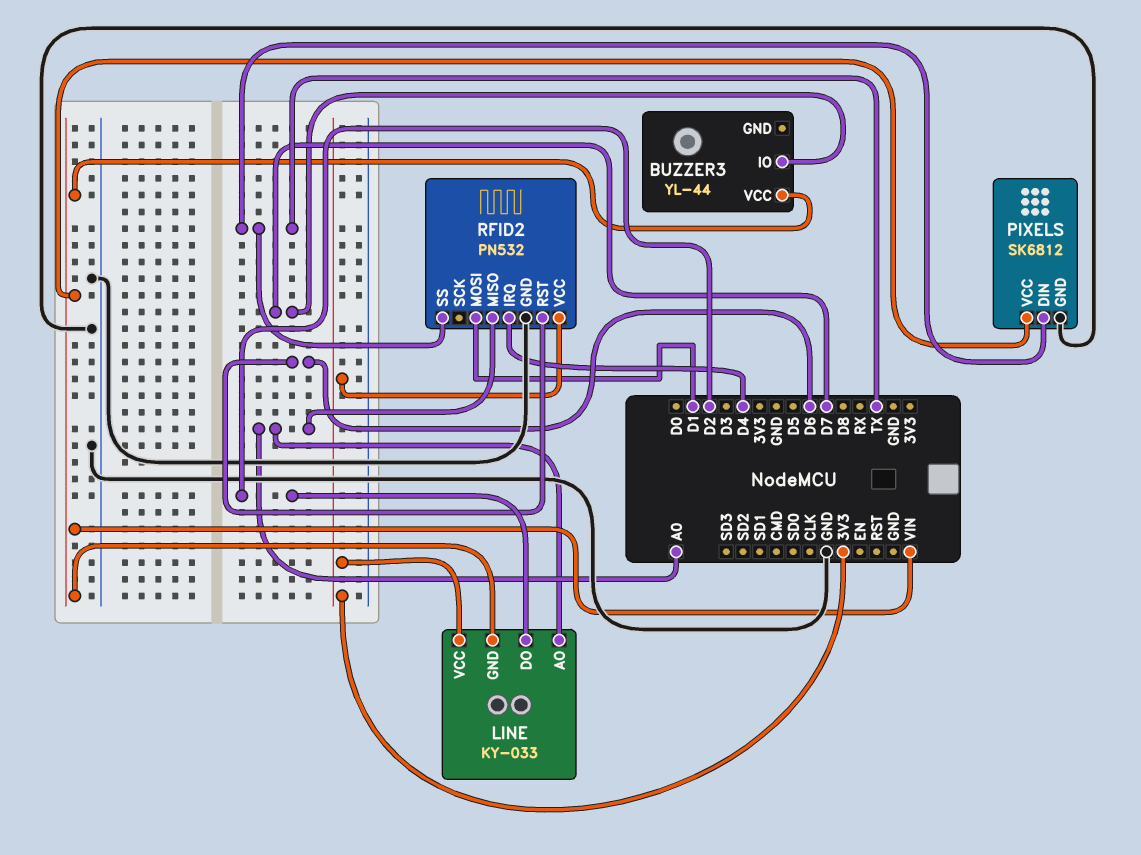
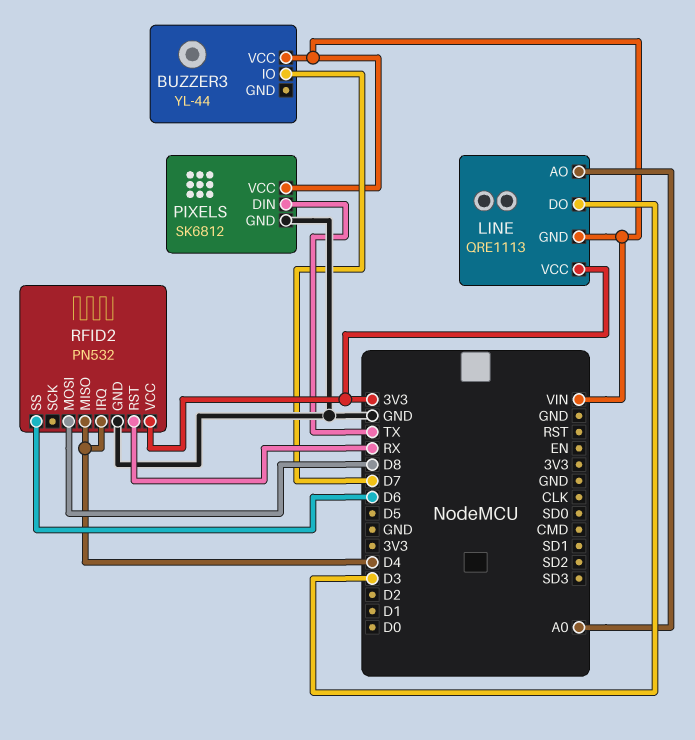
LINE: KY-033 -> QRE1113
LINE pin DO: D2 -> D3
RFID2 pin MISO: A0 -> D4
RFID2 pin MOSI: D1 -> D8
RFID2 pin RST: D6 -> RX
RFID2 pin SS: TX -> D6

